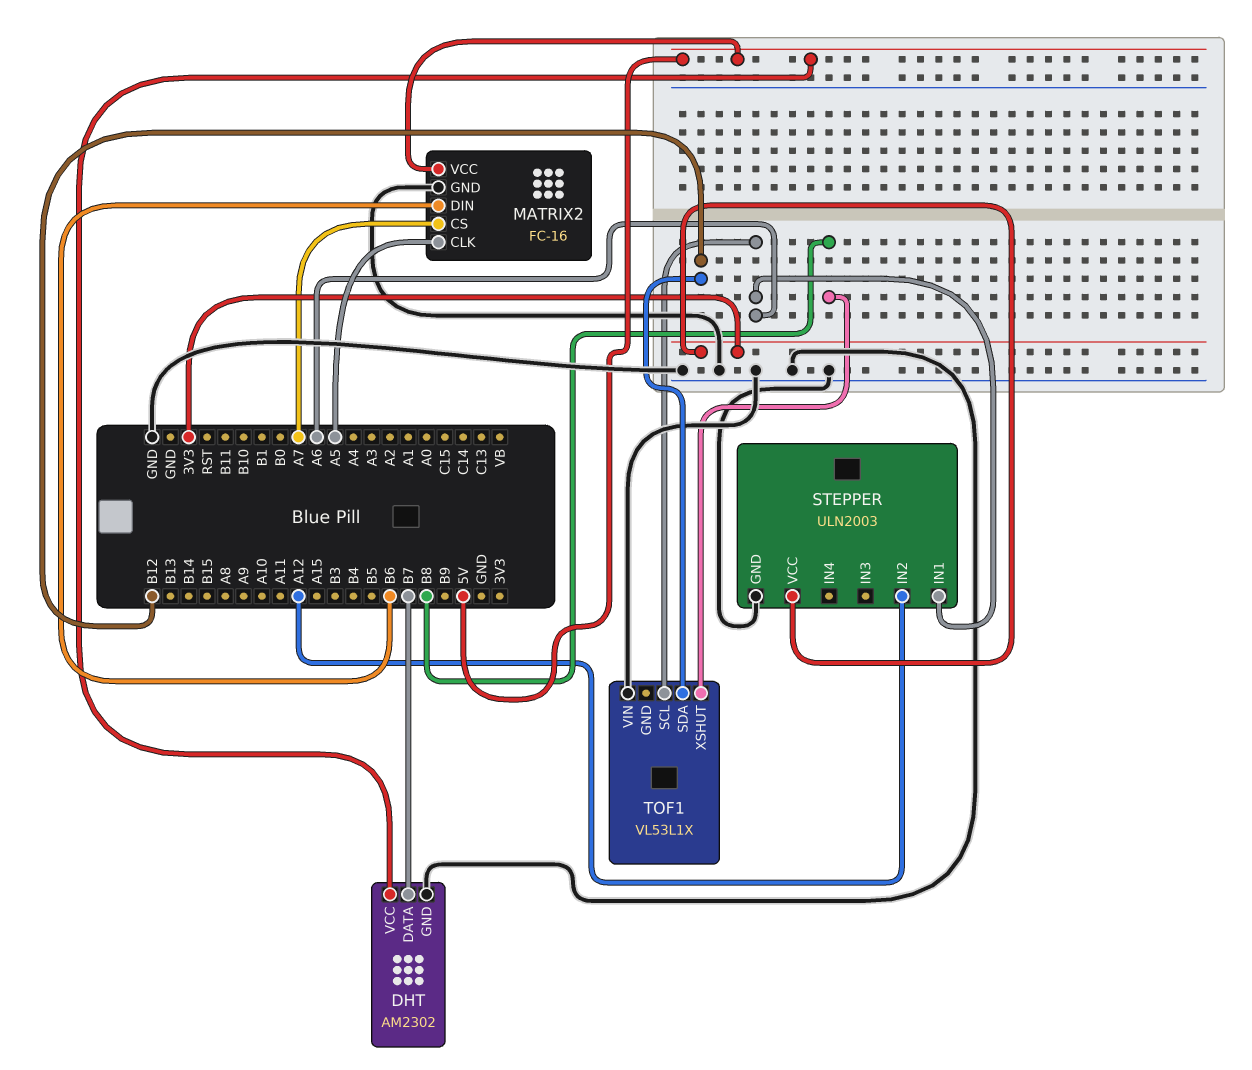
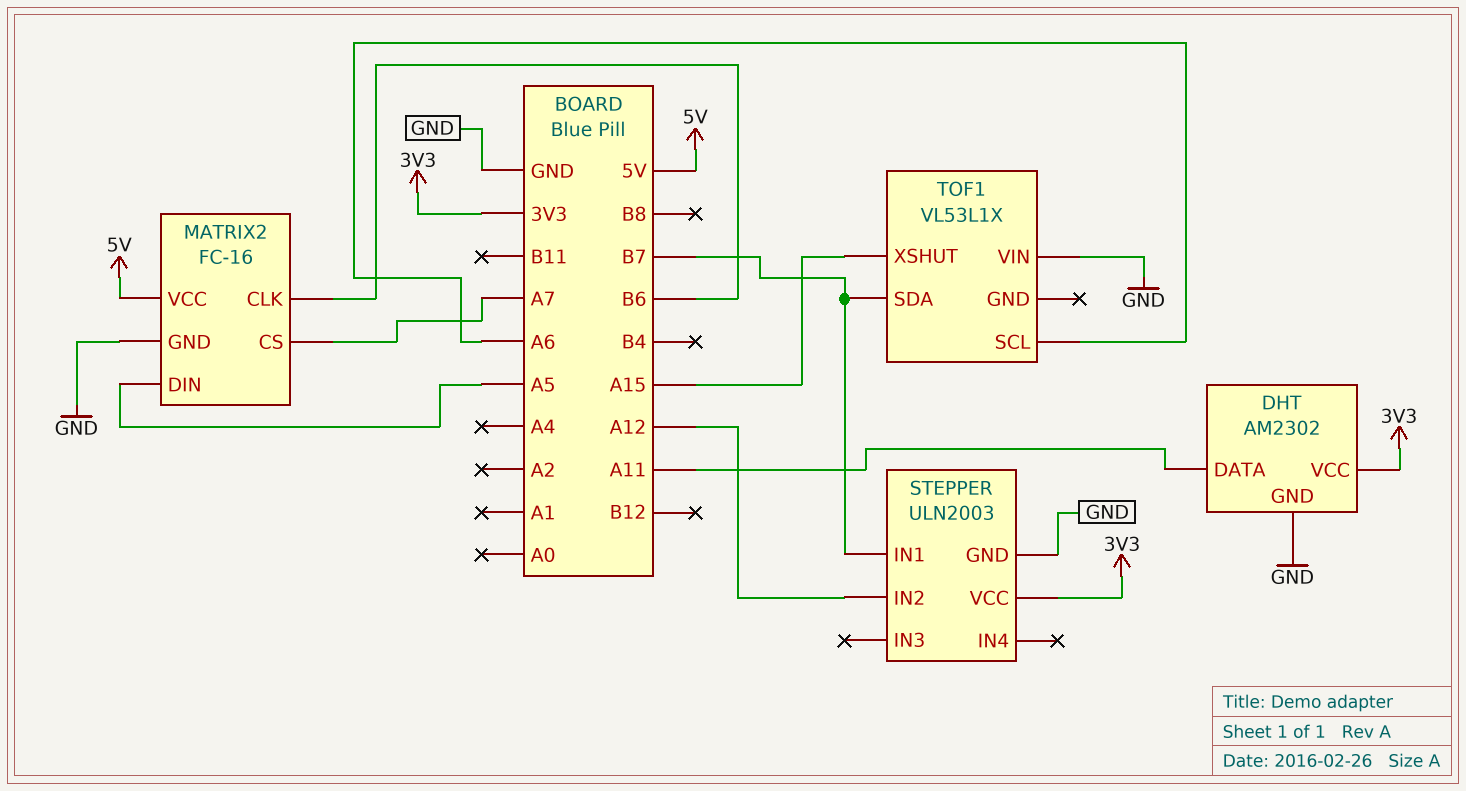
DHT pin DATA: B7 -> A11
DHT pin VCC: 5V -> 3V3
MATRIX2 pin CLK: A5 -> B6
MATRIX2 pin DIN: B6 -> A5
STEPPER pin IN1: A6 -> B7
TOF1 pin SDA: B12 -> B7
TOF1 pin XSHUT: B8 -> A15

